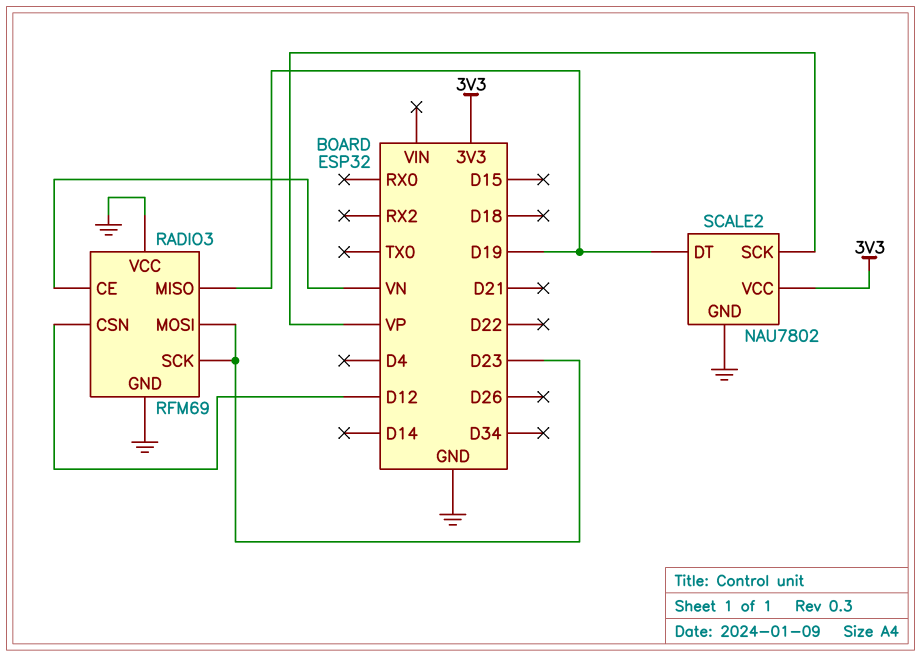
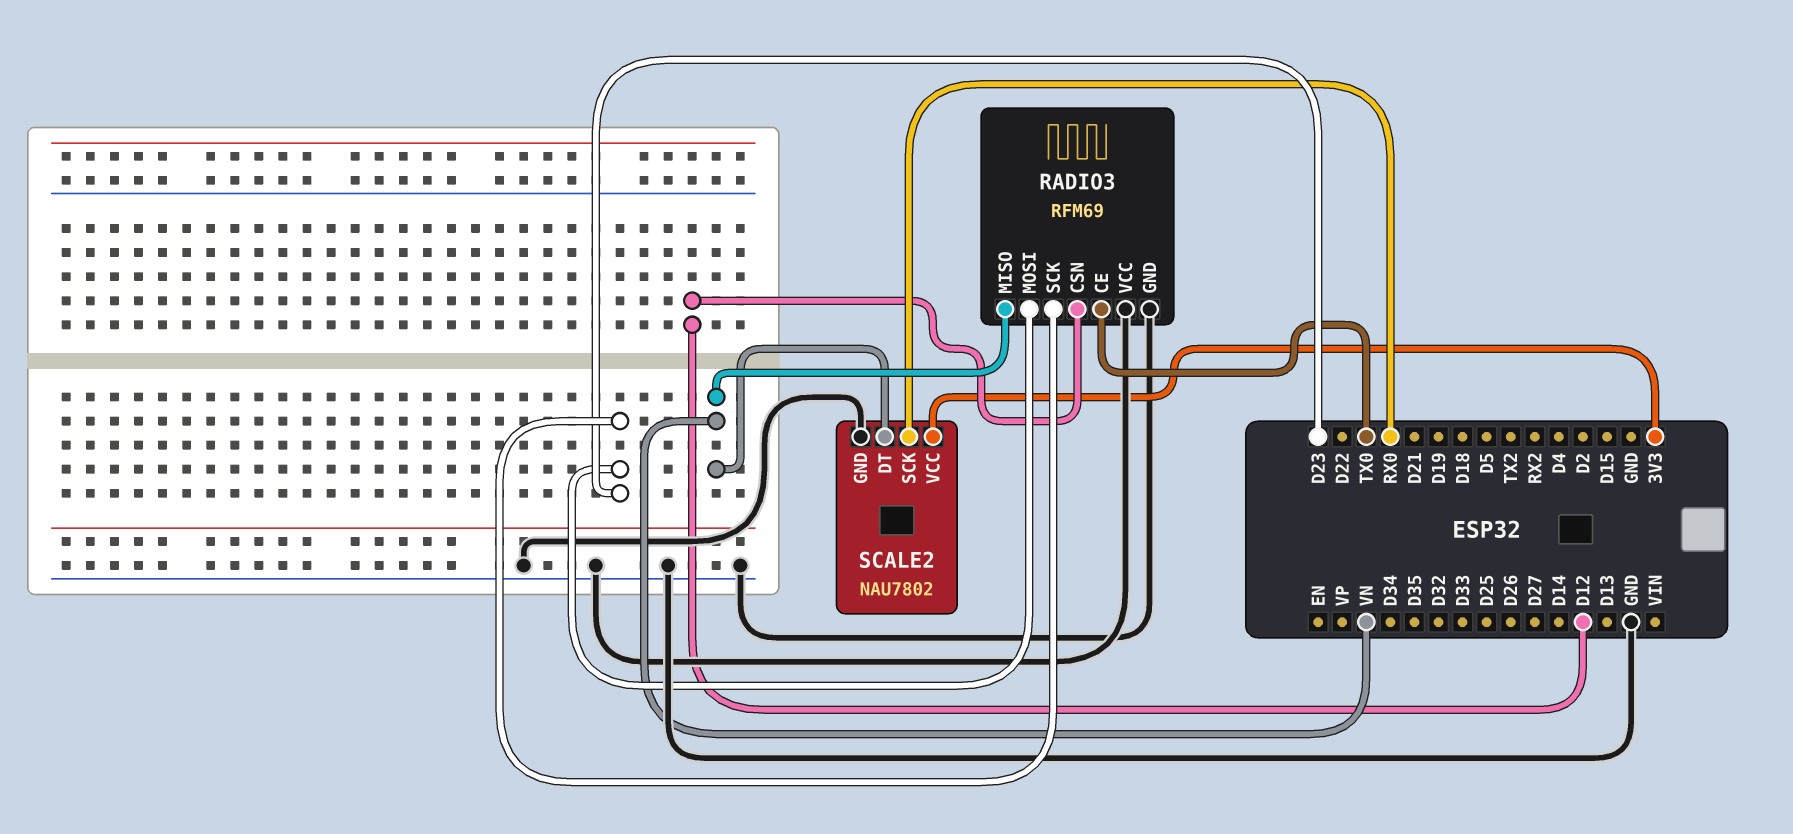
RADIO3 pin CE: VN -> TX0
RADIO3 pin MISO: D19 -> VN
SCALE2 pin DT: D19 -> VN
SCALE2 pin SCK: VP -> RX0

